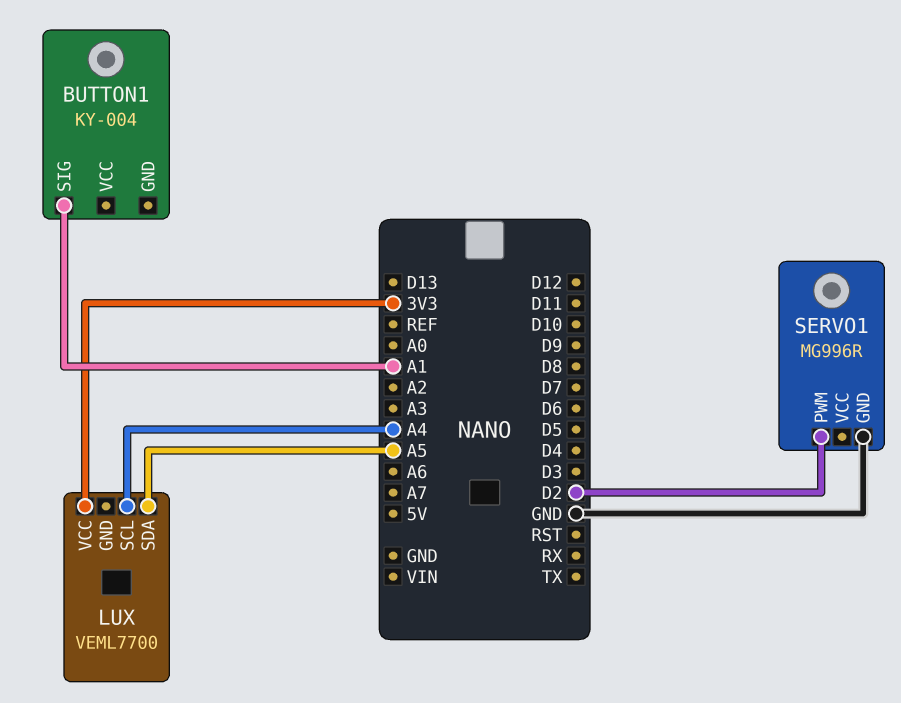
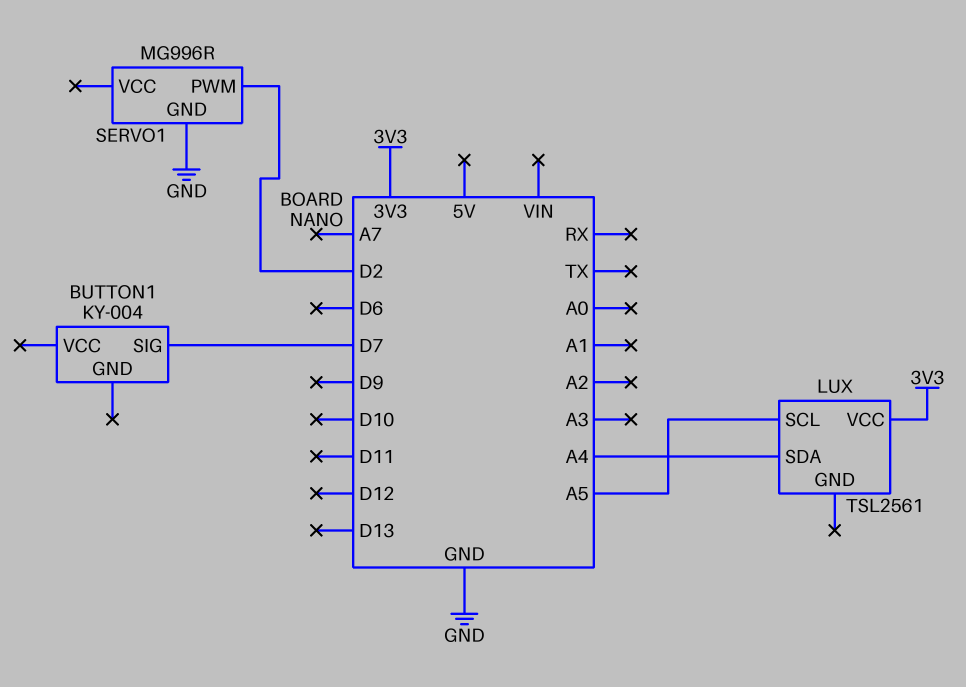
BUTTON1 pin SIG: A1 -> D7
LUX: VEML7700 -> TSL2561
LUX pin SCL: A4 -> A5
LUX pin SDA: A5 -> A4

